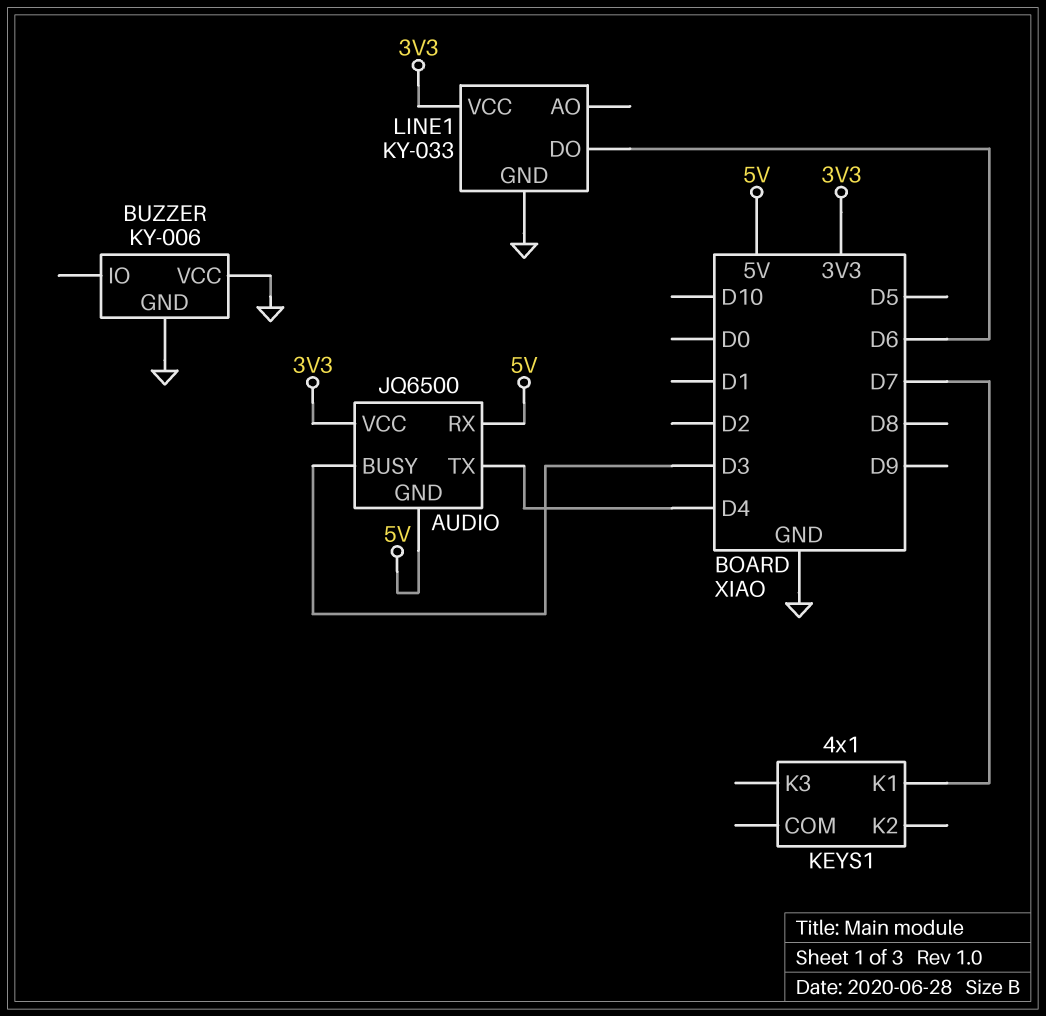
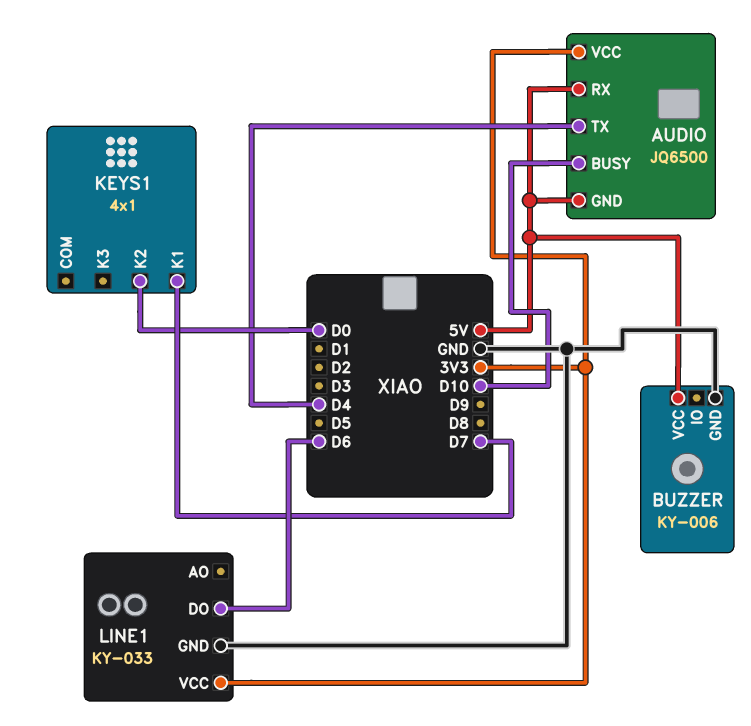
AUDIO pin BUSY: D3 -> D10
BUZZER pin VCC: GND -> 5V
KEYS1 pin K2: none -> D0

